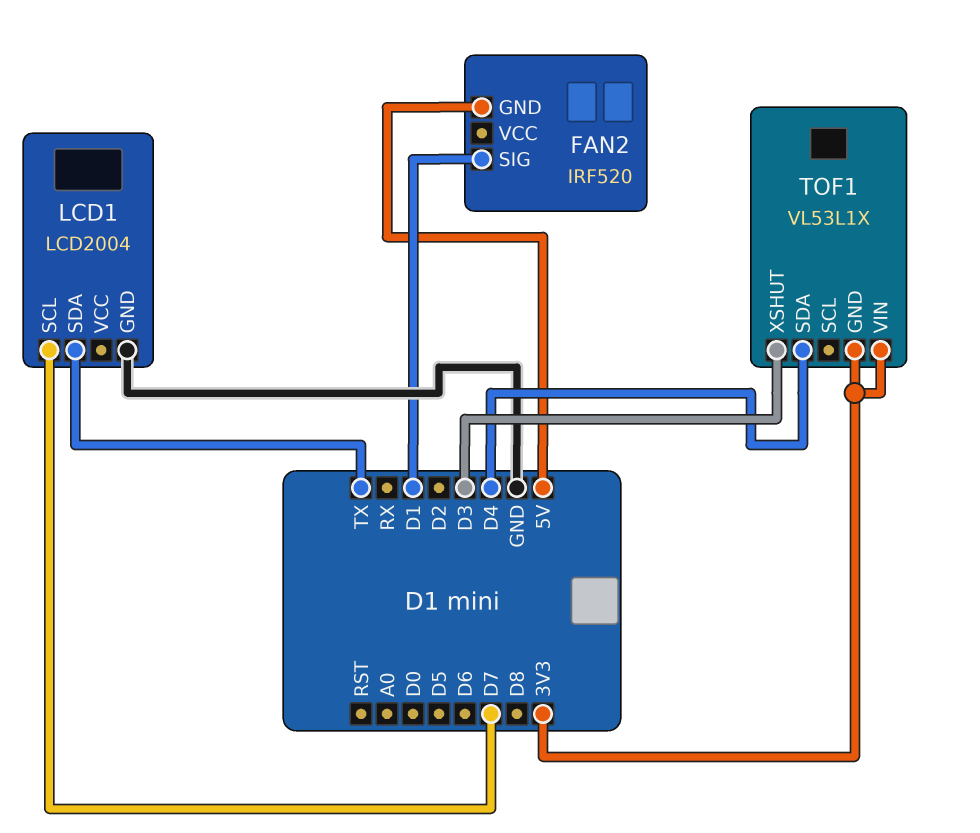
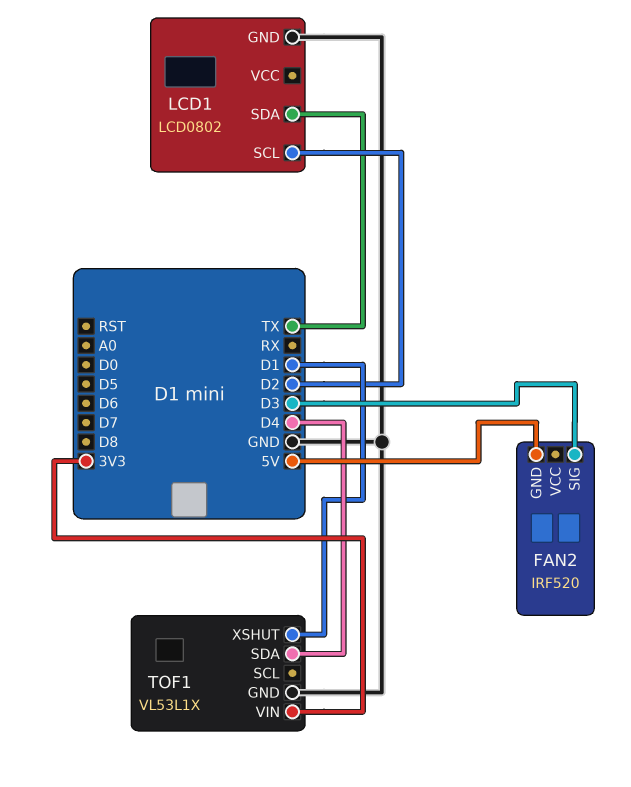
FAN2 pin SIG: D1 -> D3
LCD1: LCD2004 -> LCD0802
LCD1 pin SCL: D7 -> D2
TOF1 pin GND: 3V3 -> GND
TOF1 pin XSHUT: D3 -> D1

